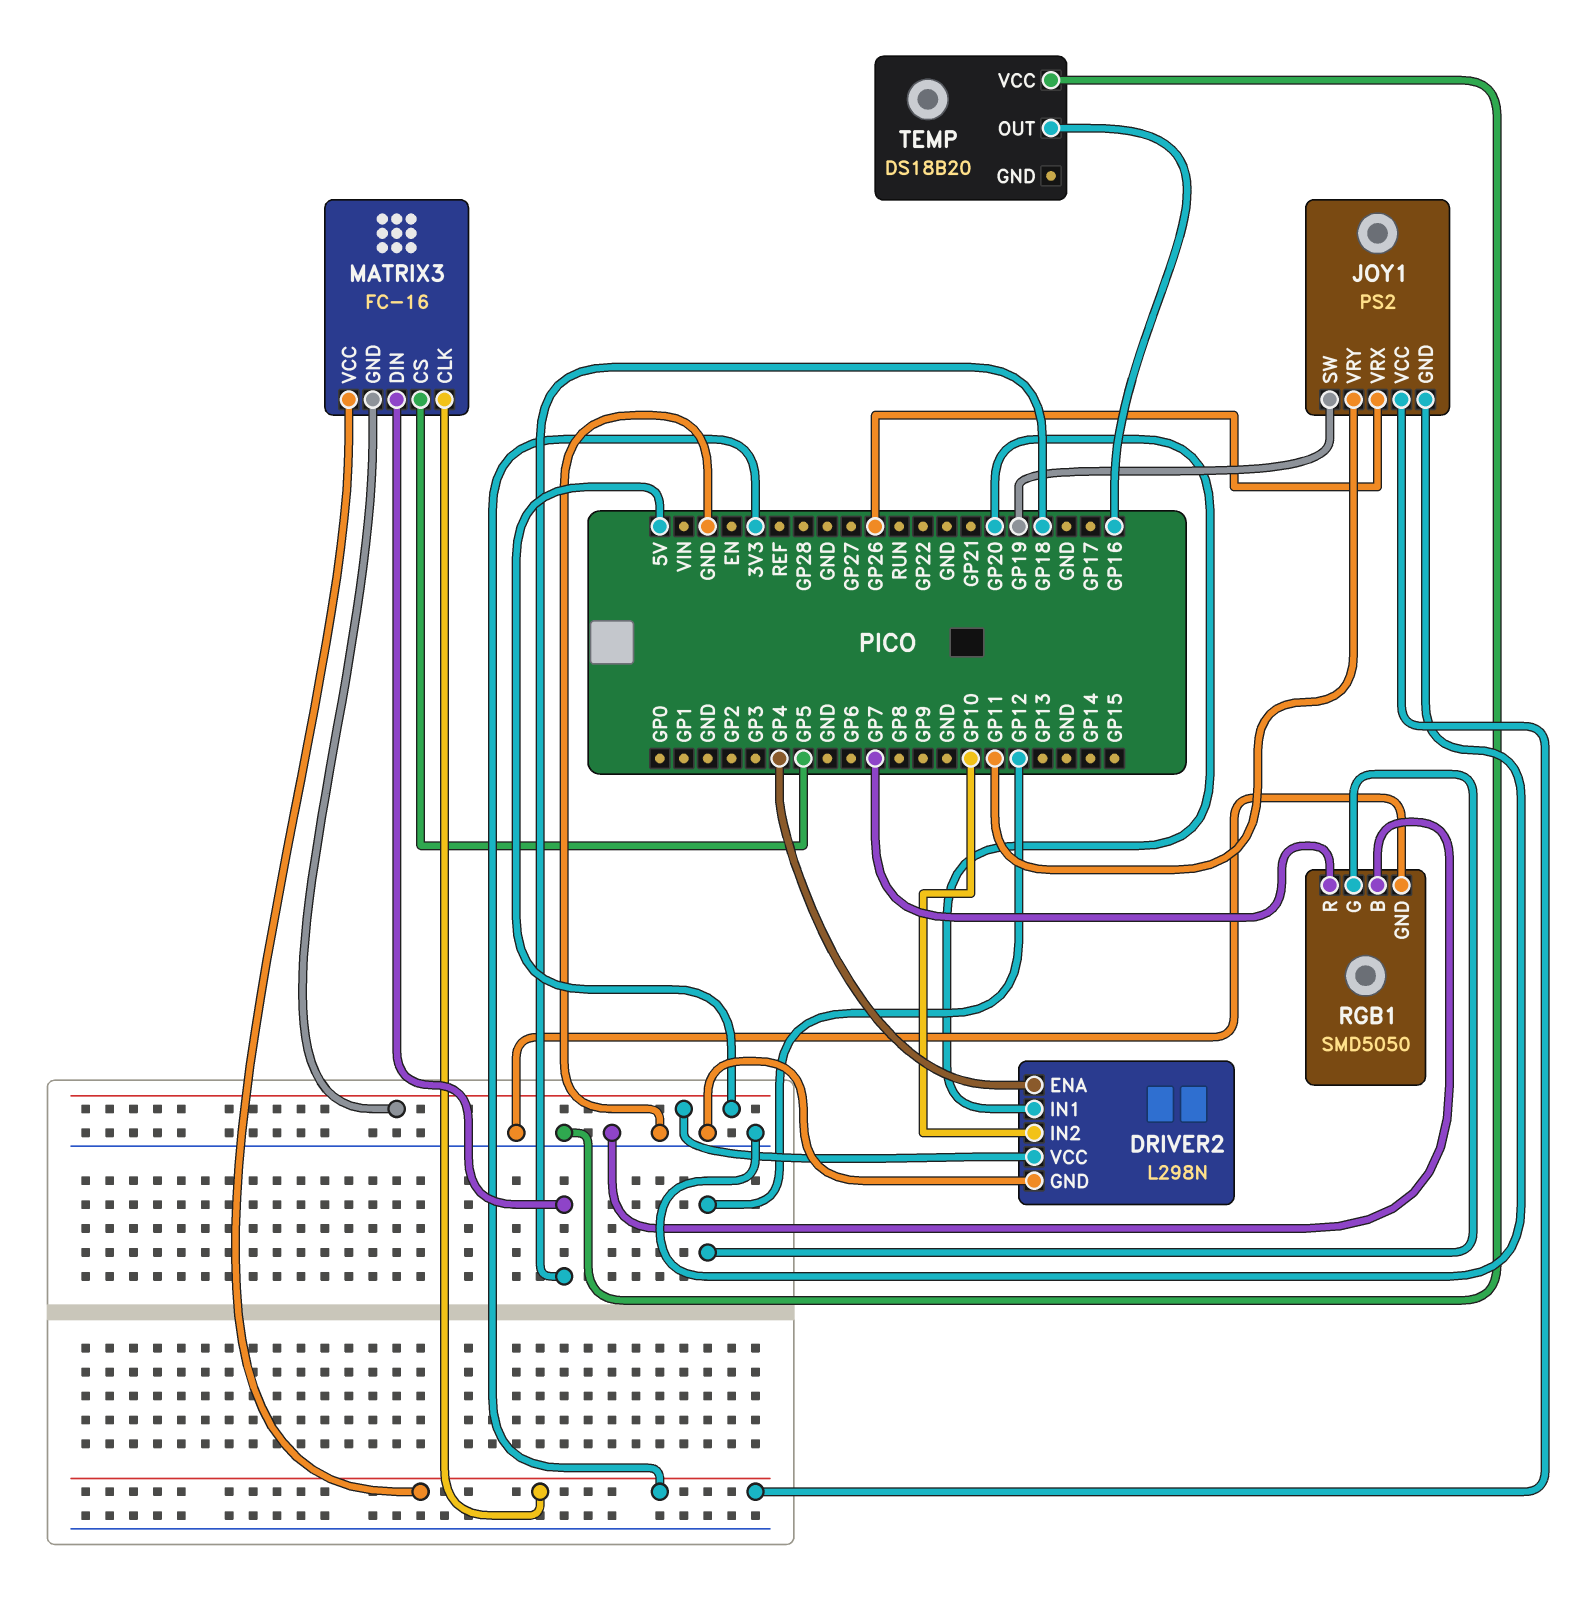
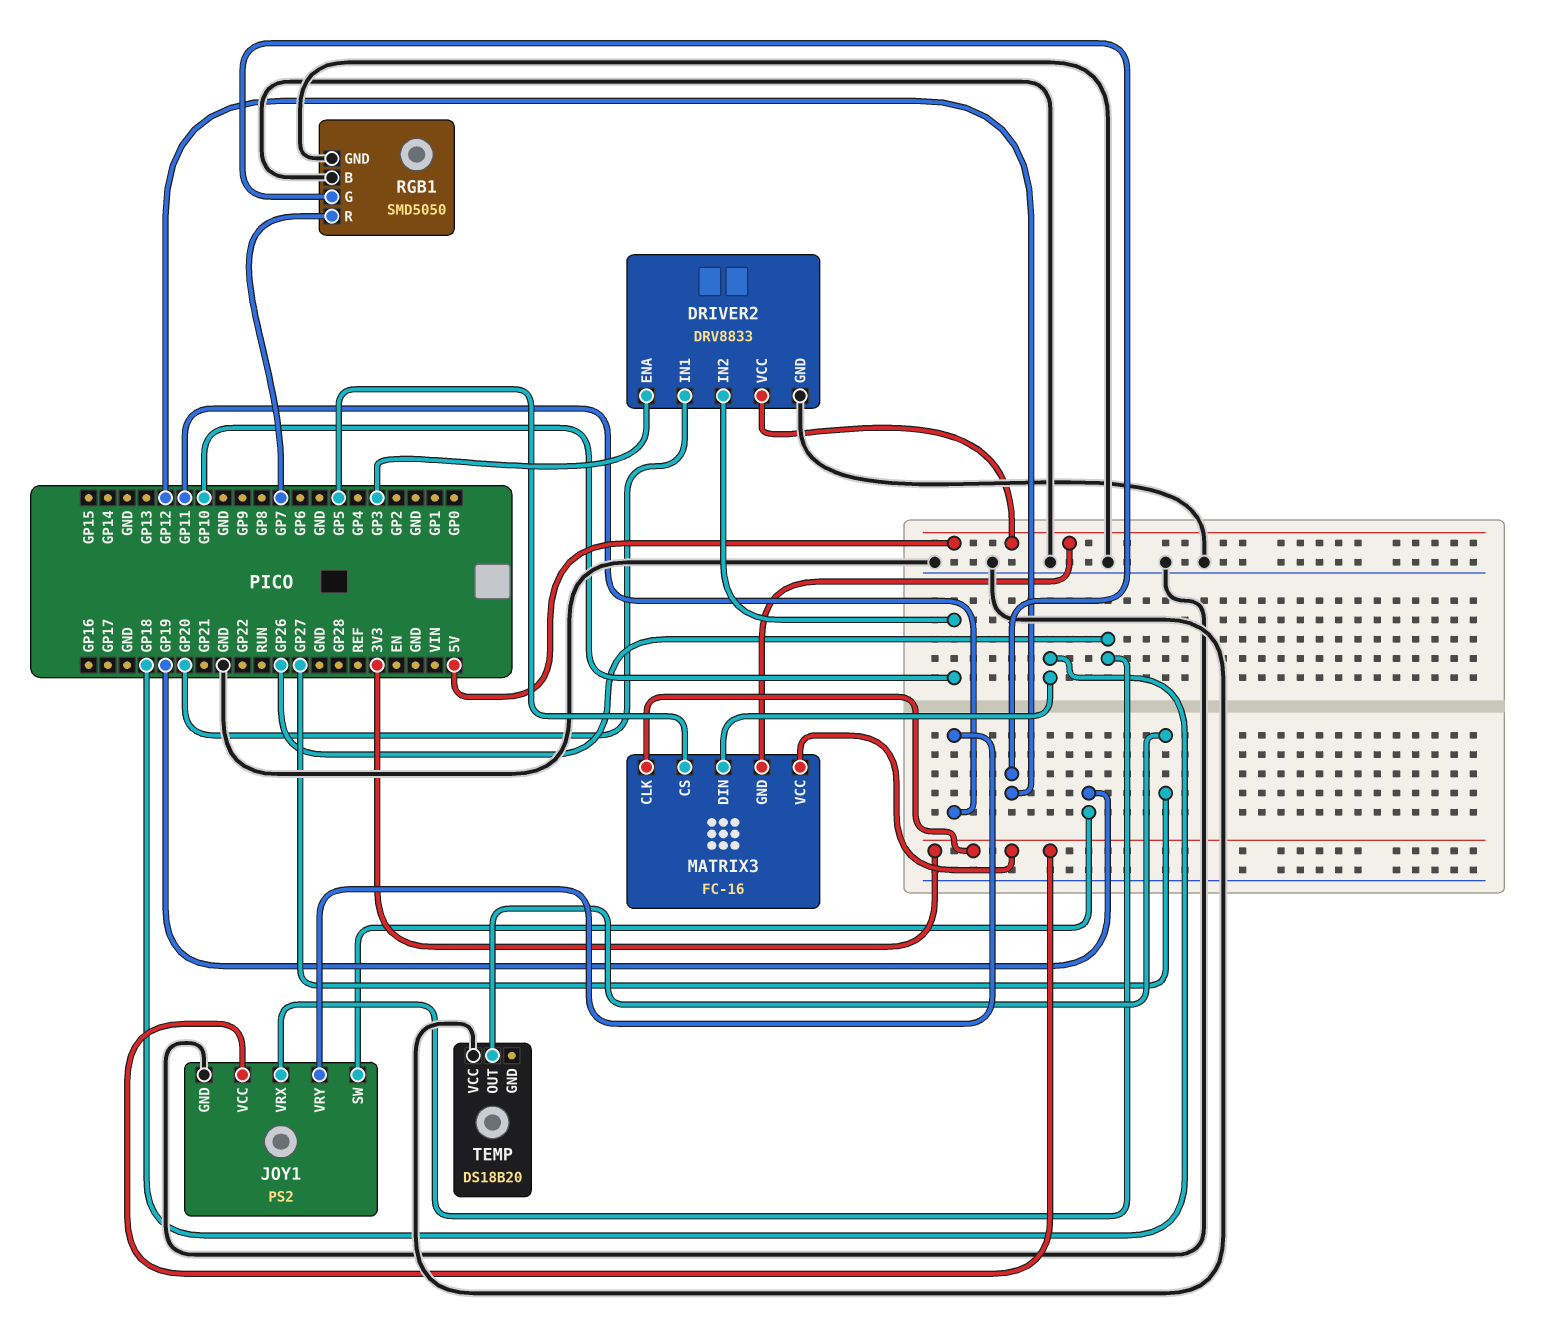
DRIVER2: L298N -> DRV8833
DRIVER2 pin ENA: GP4 -> GP3
TEMP pin OUT: GP16 -> GP27

